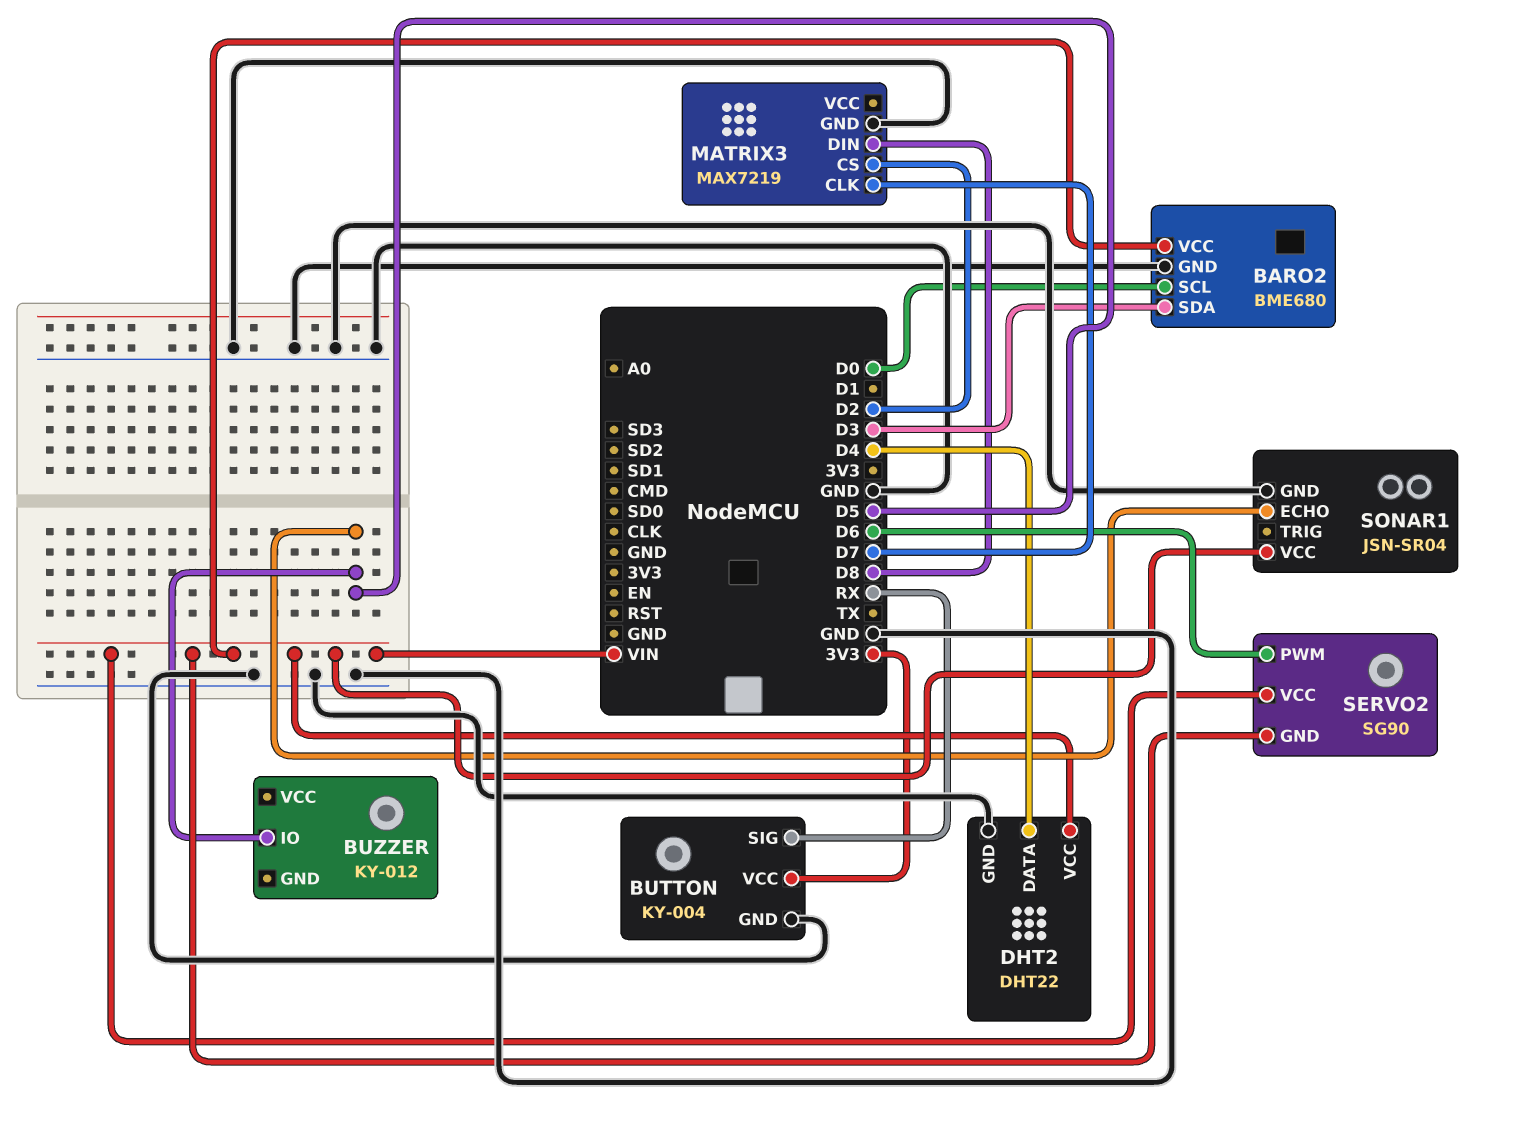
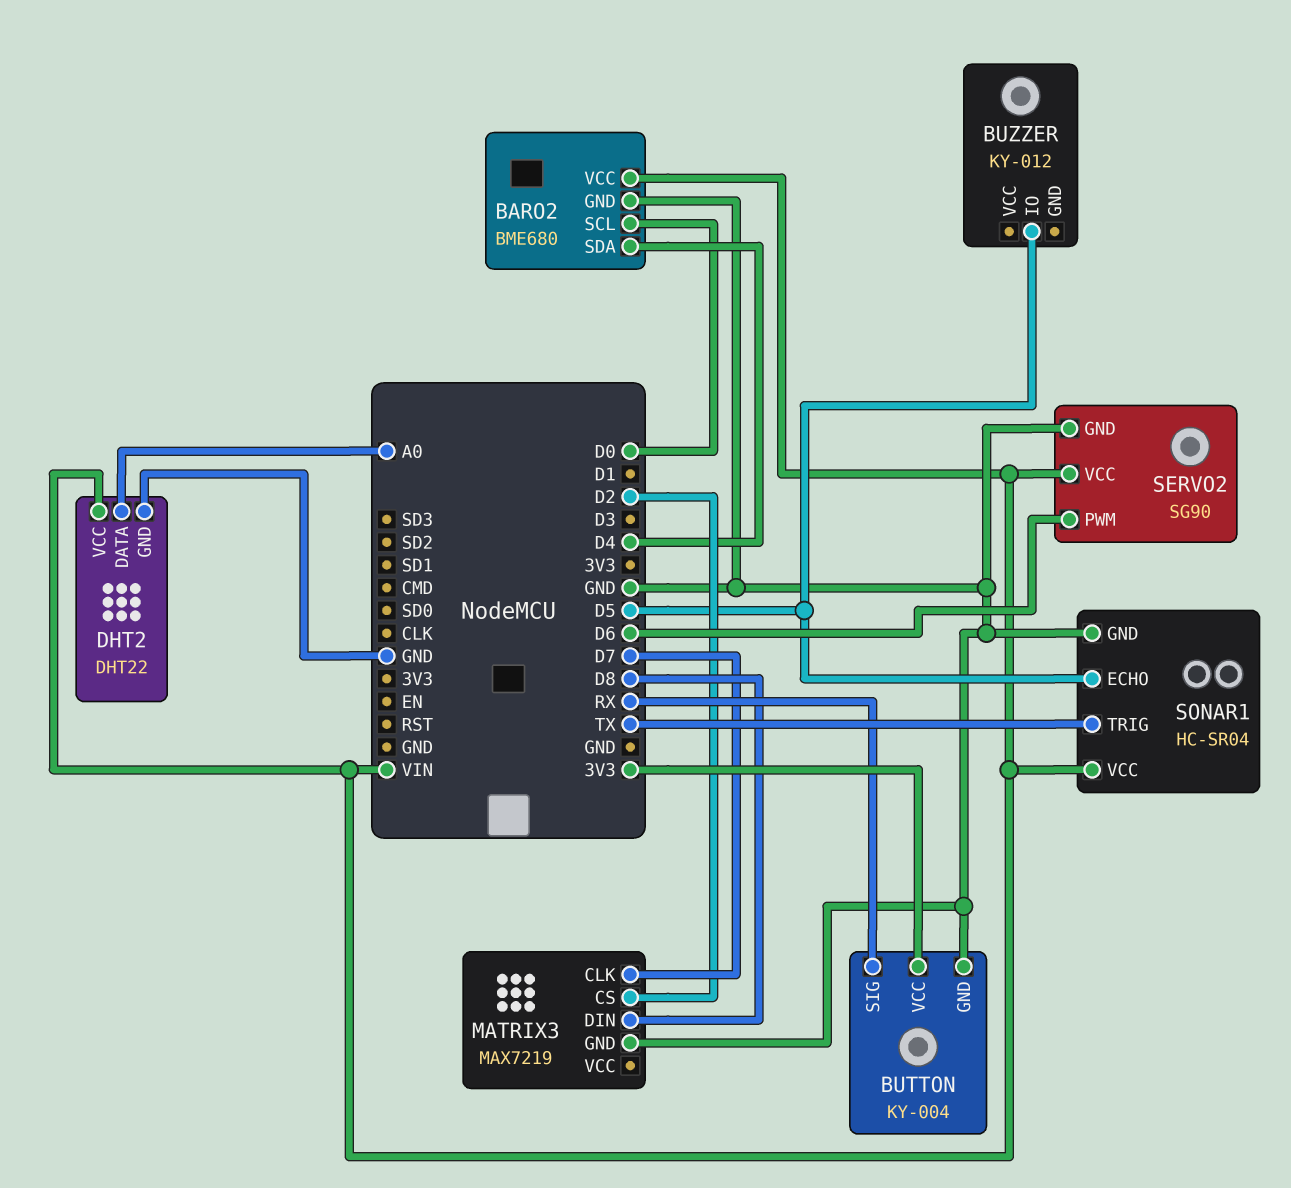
BARO2 pin SDA: D3 -> D4
DHT2 pin DATA: D4 -> A0
SERVO2 pin GND: VIN -> GND
SONAR1: JSN-SR04 -> HC-SR04
SONAR1 pin TRIG: none -> TX

